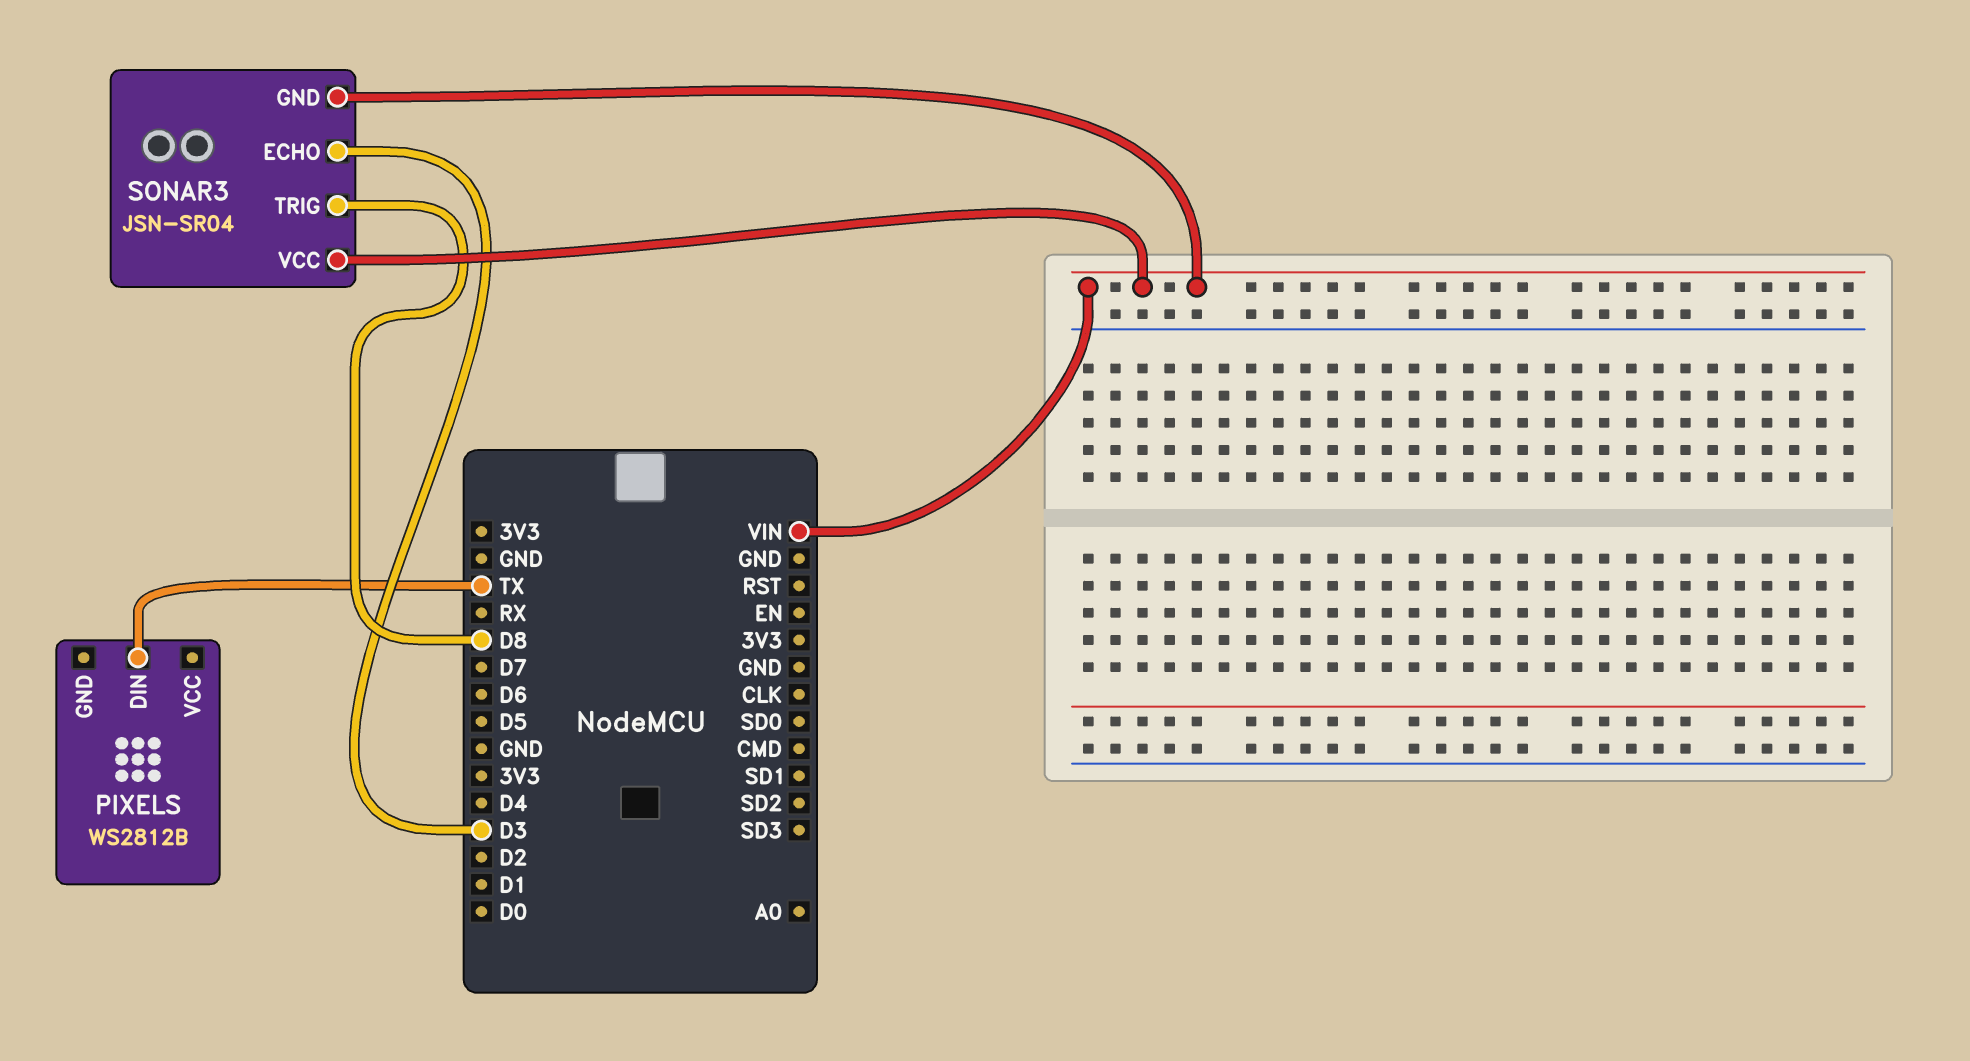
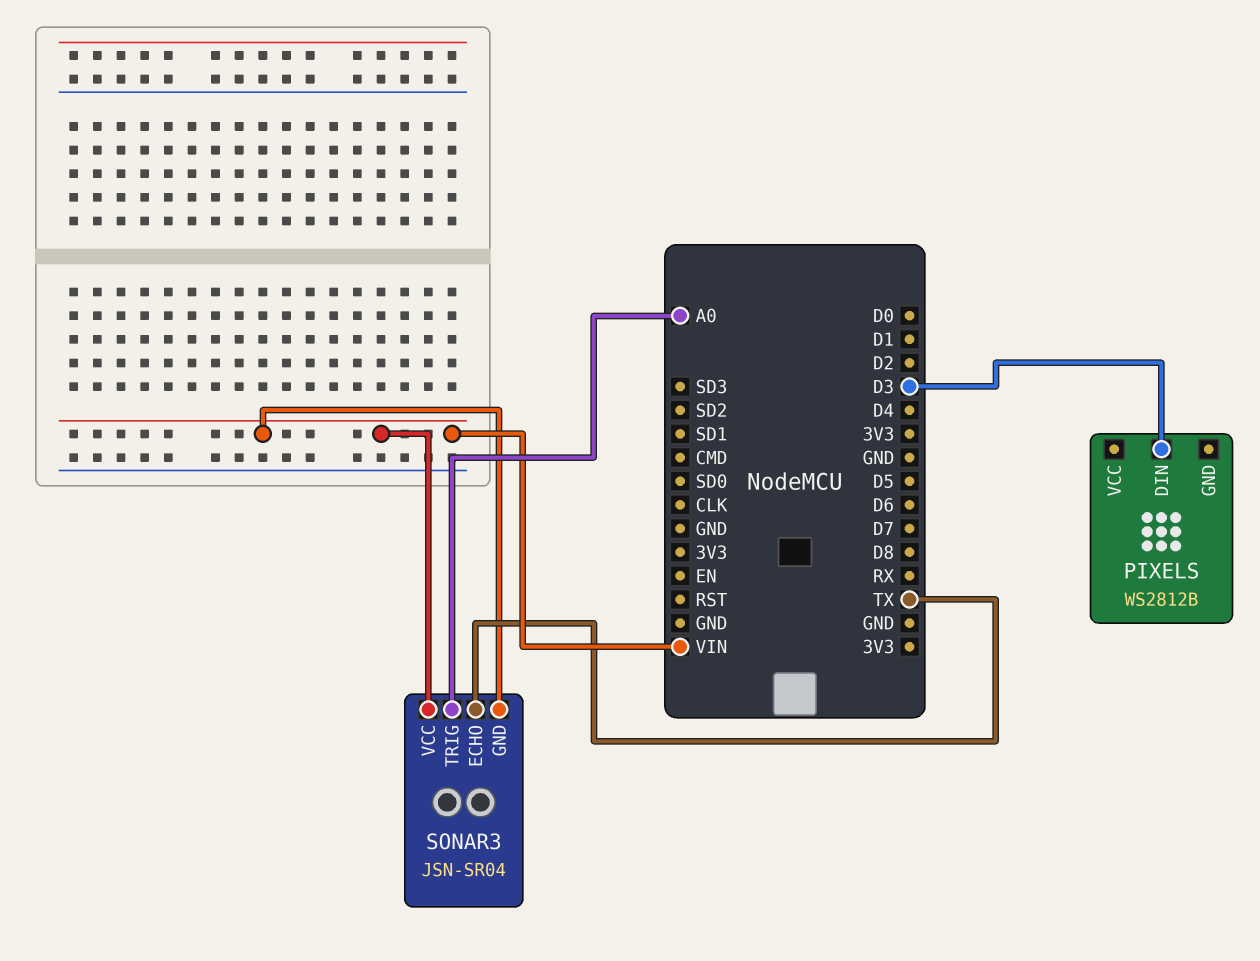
PIXELS pin DIN: TX -> D3
SONAR3 pin ECHO: D3 -> TX
SONAR3 pin TRIG: D8 -> A0

